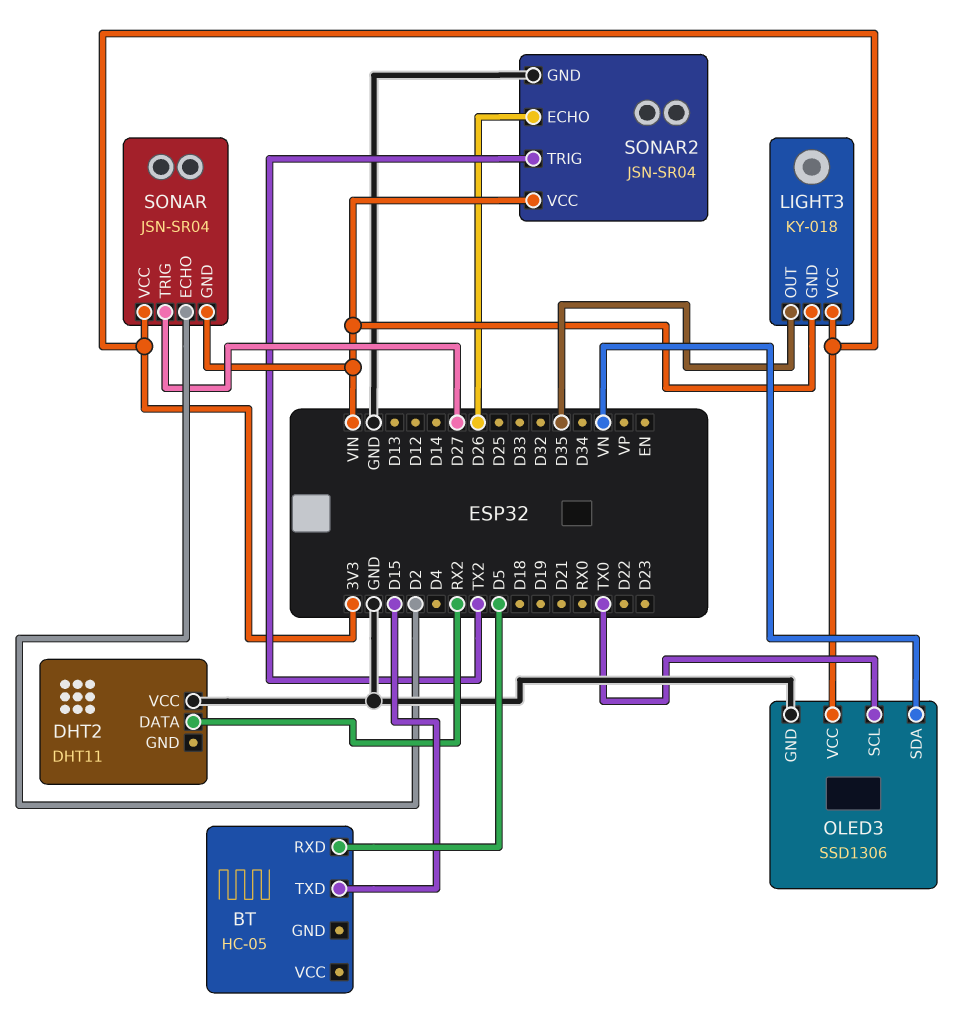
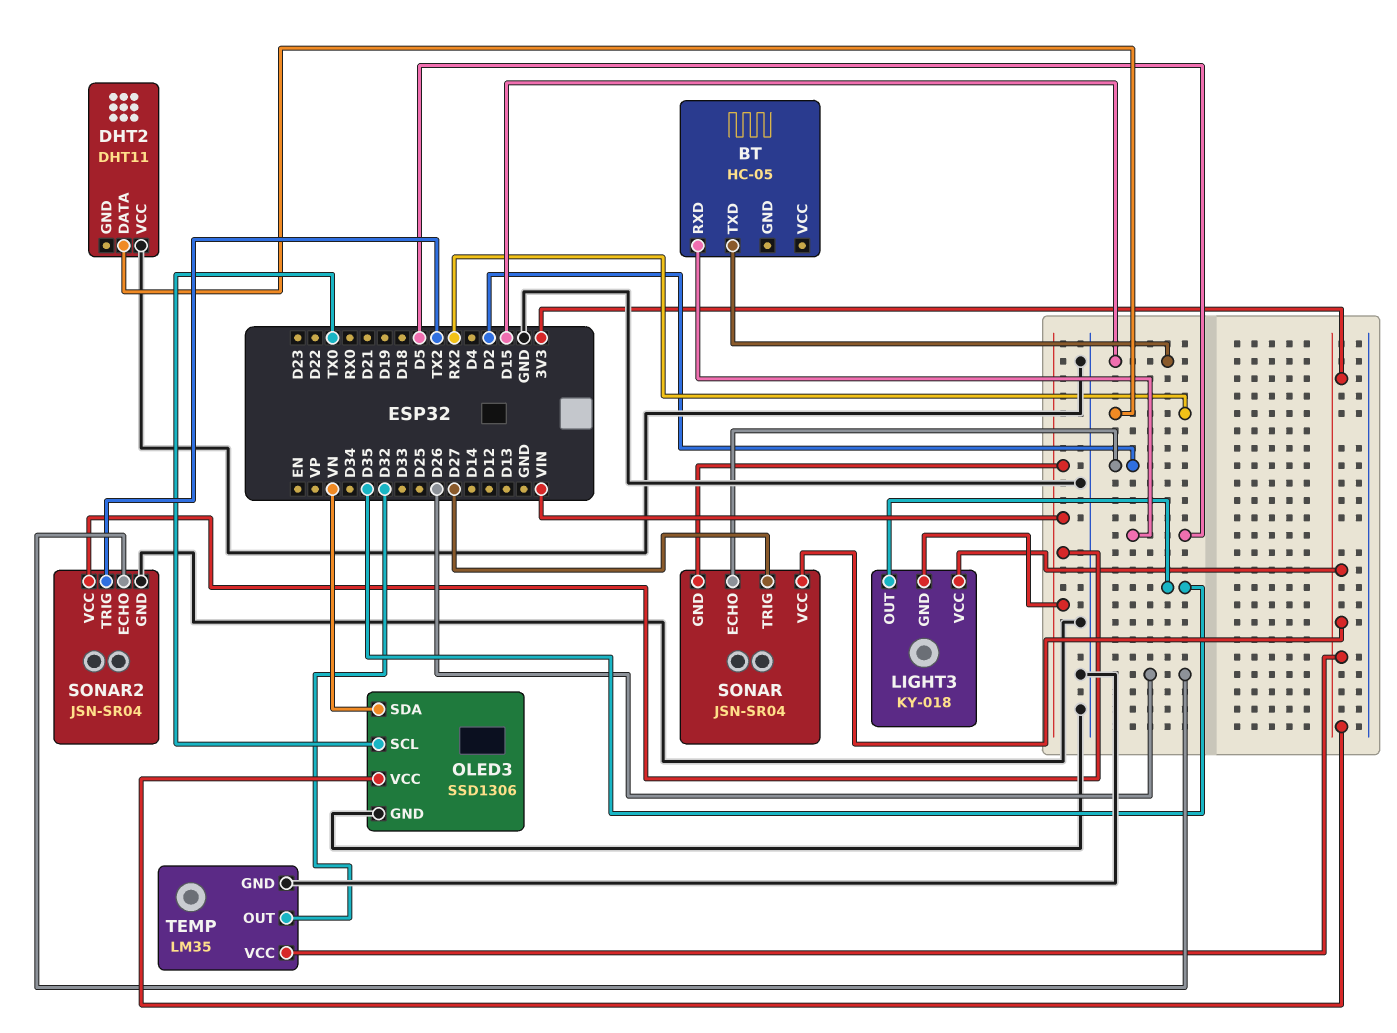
TEMP: none -> LM35
TEMP pin GND: none -> GND
TEMP pin OUT: none -> D32
TEMP pin VCC: none -> 3V3

